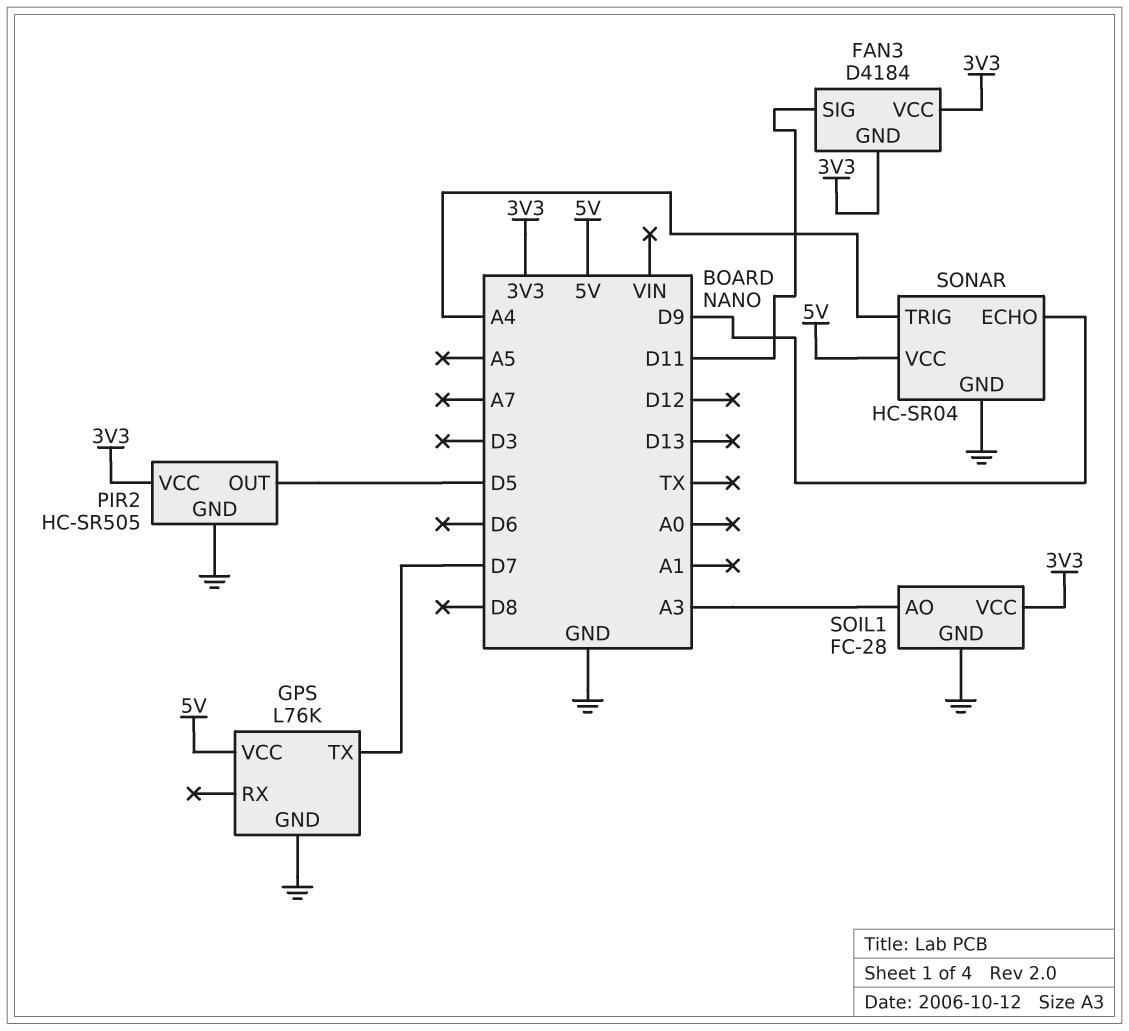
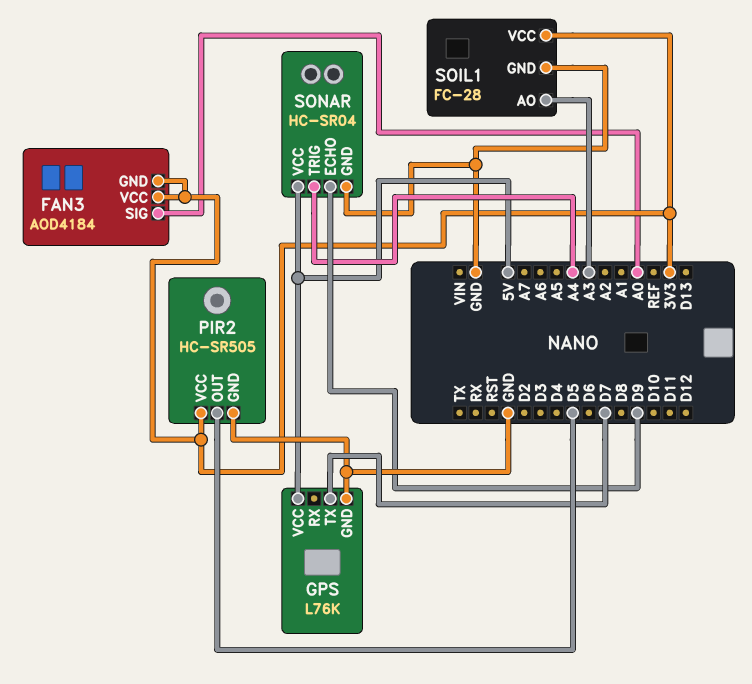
FAN3: D4184 -> AOD4184
FAN3 pin SIG: D11 -> A0

